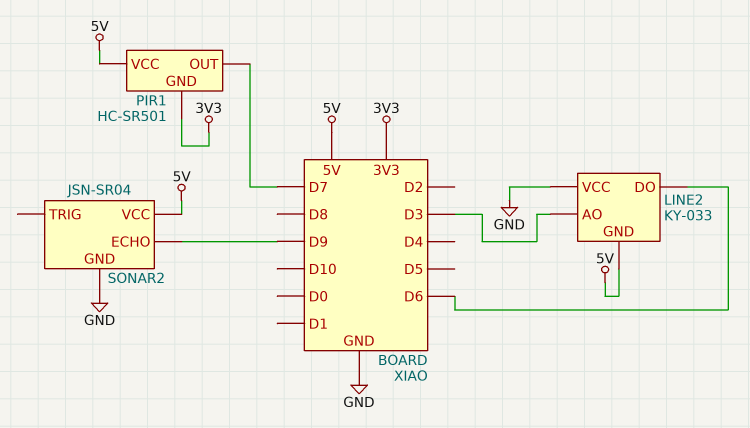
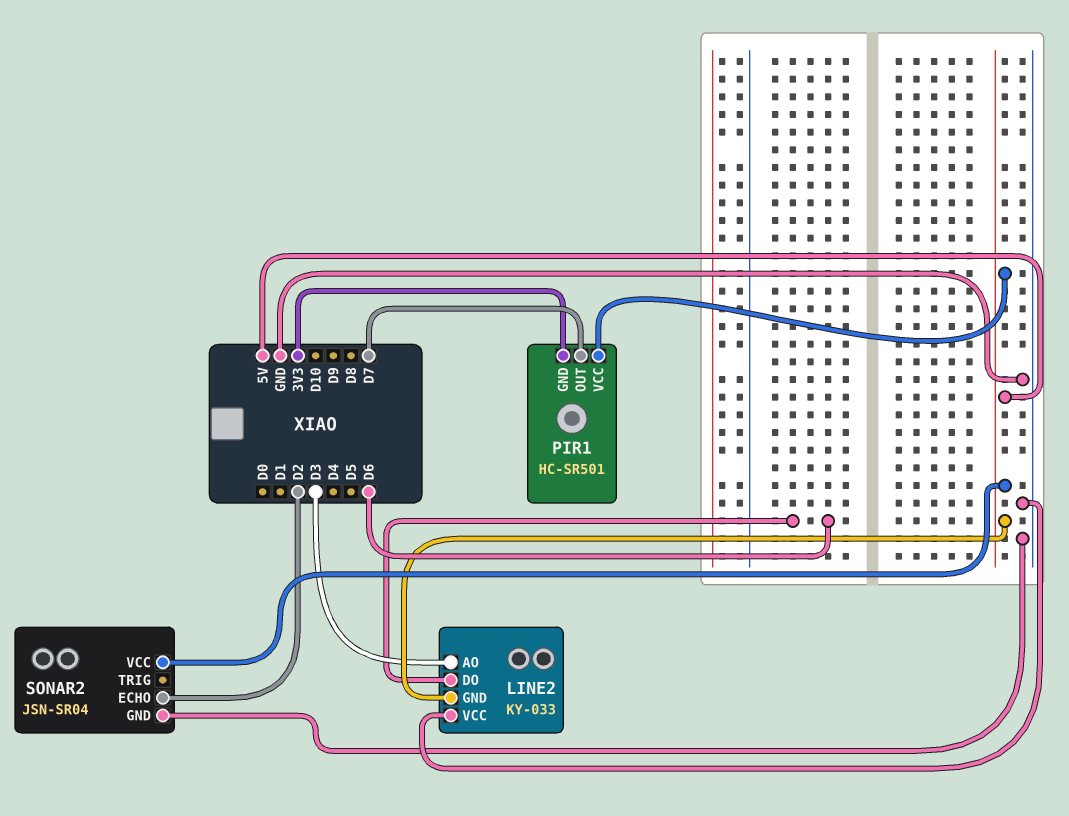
SONAR2 pin ECHO: D9 -> D2

